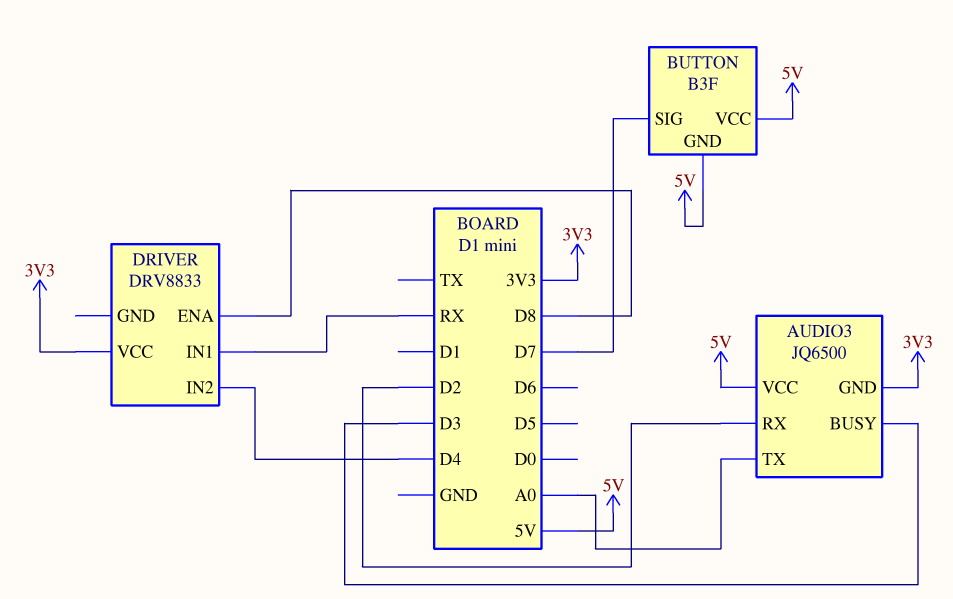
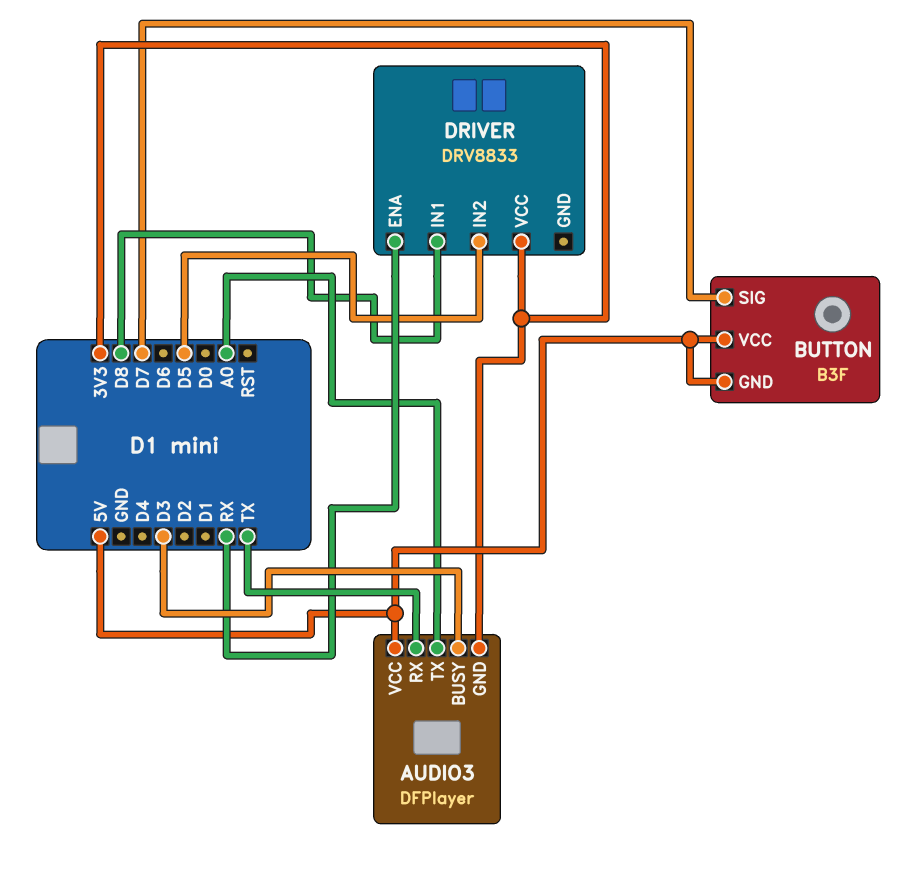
AUDIO3: JQ6500 -> DFPlayer
AUDIO3 pin RX: D2 -> TX
DRIVER pin ENA: D8 -> RX
DRIVER pin IN1: RX -> D8
DRIVER pin IN2: D4 -> D5

